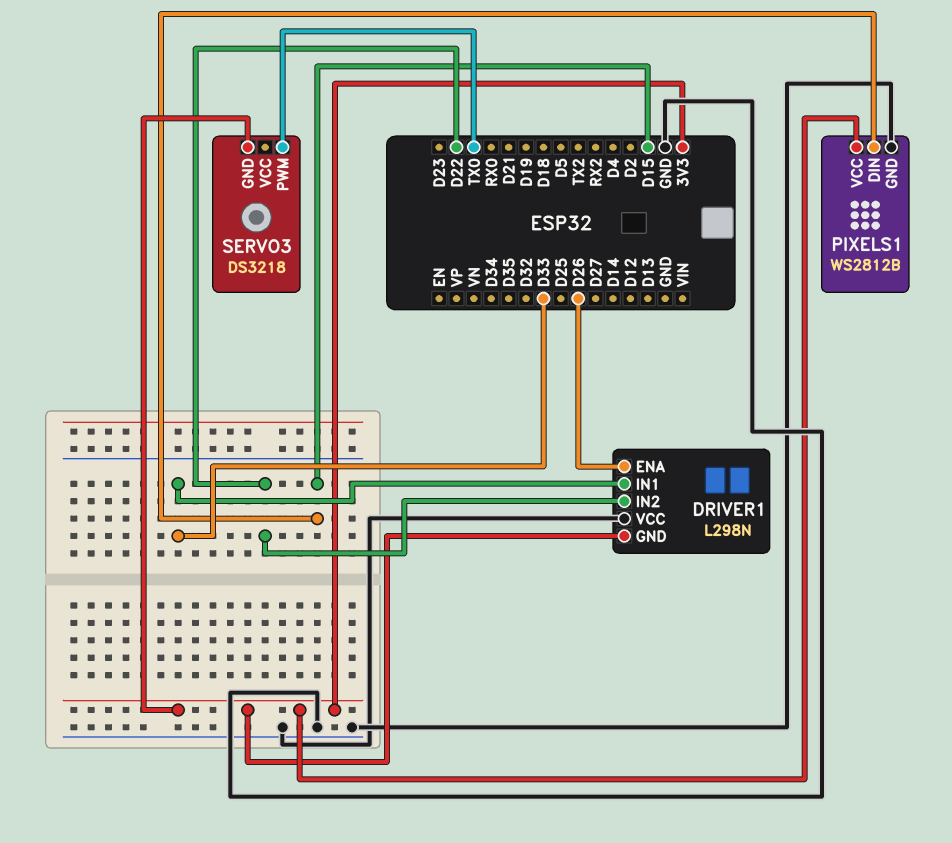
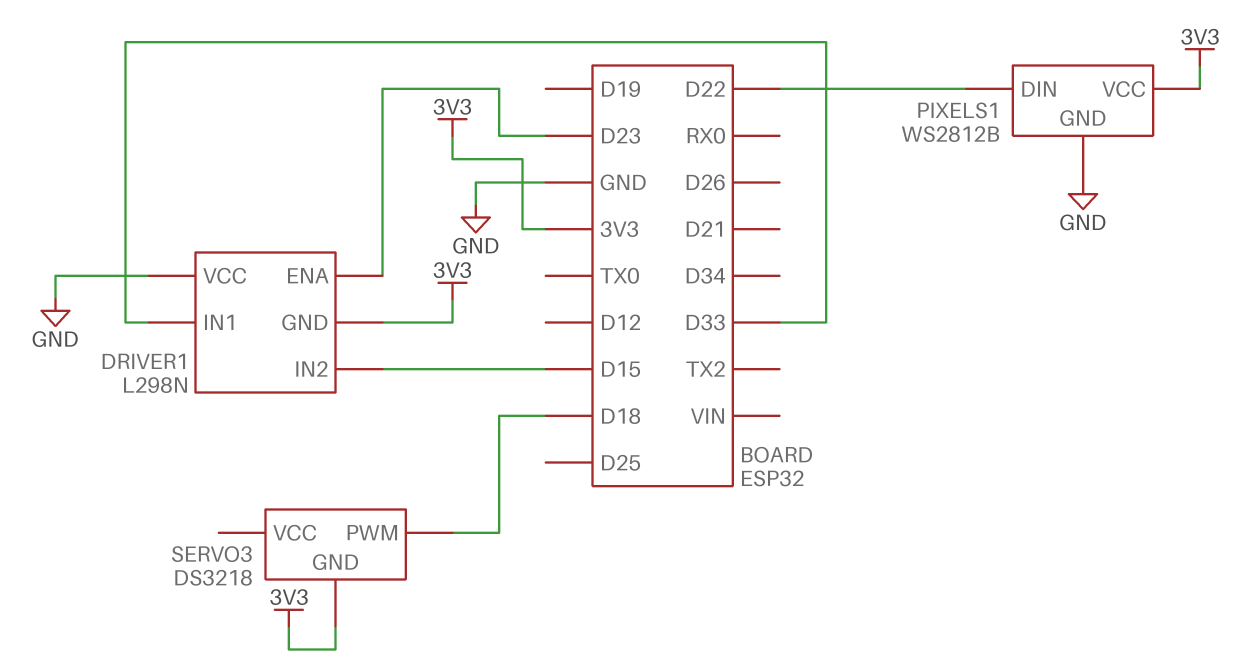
DRIVER1 pin ENA: D26 -> D23
DRIVER1 pin IN2: D22 -> D15
PIXELS1 pin DIN: D15 -> D22
SERVO3 pin PWM: TX0 -> D18

